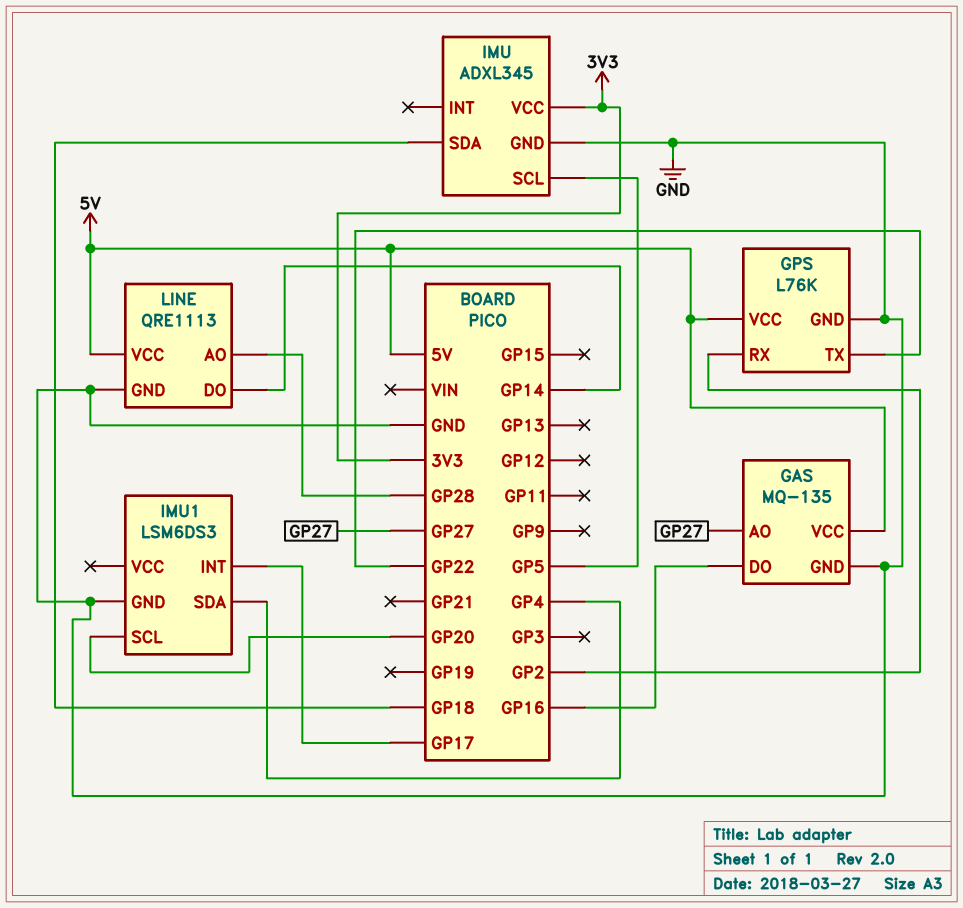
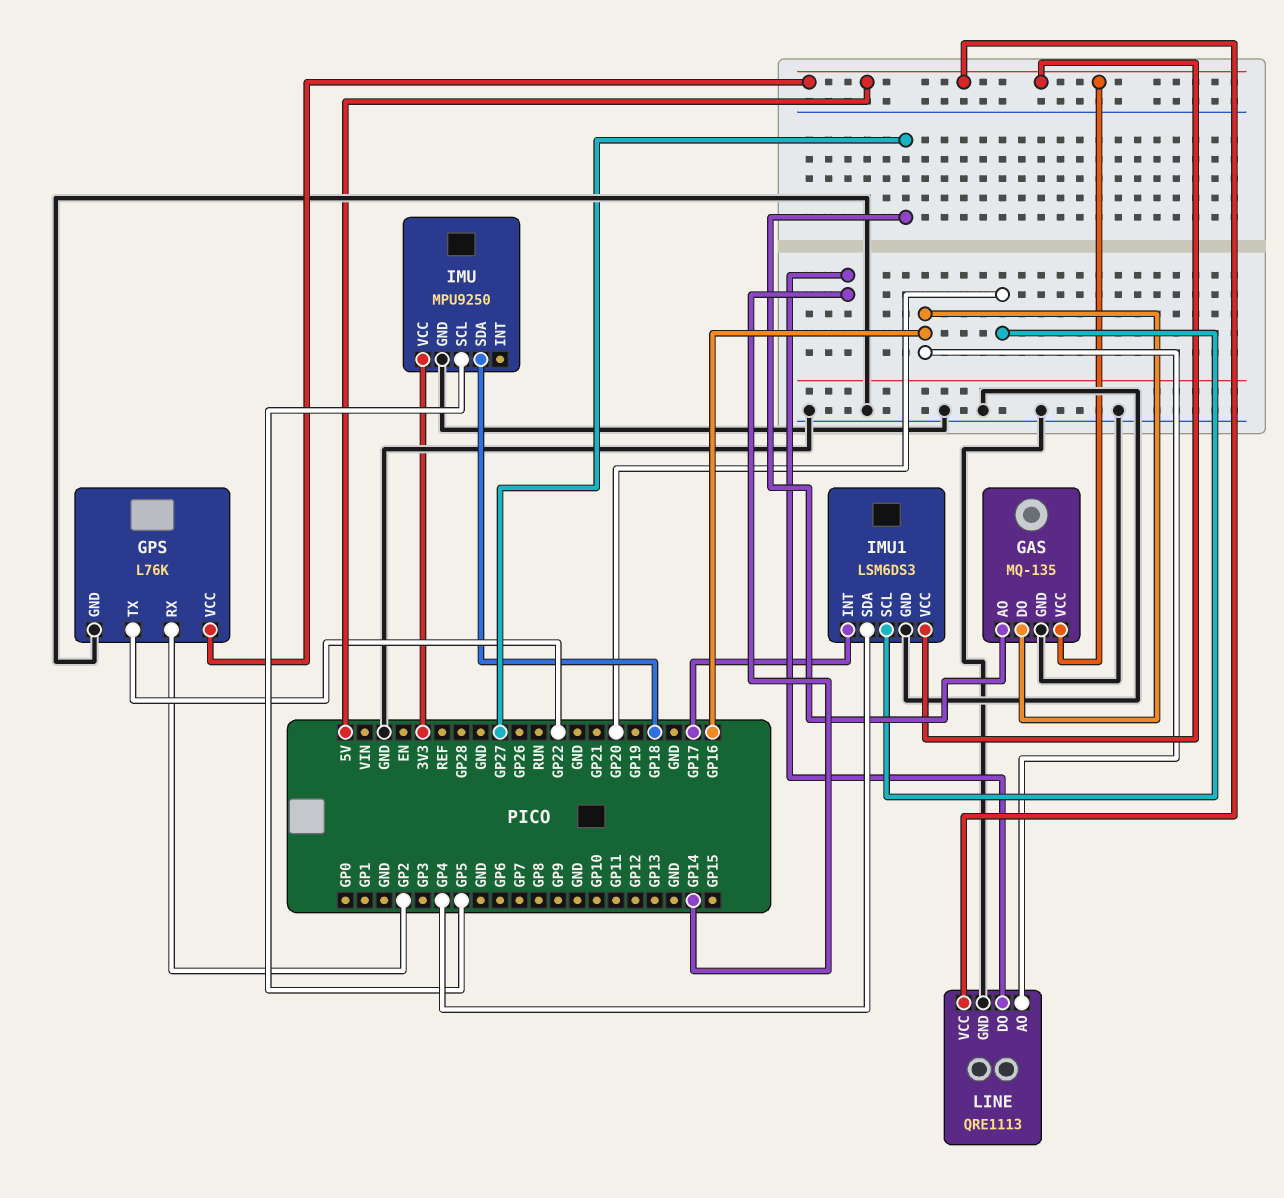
IMU: ADXL345 -> MPU9250
IMU1 pin VCC: none -> 5V
LINE pin AO: GP28 -> GP16

